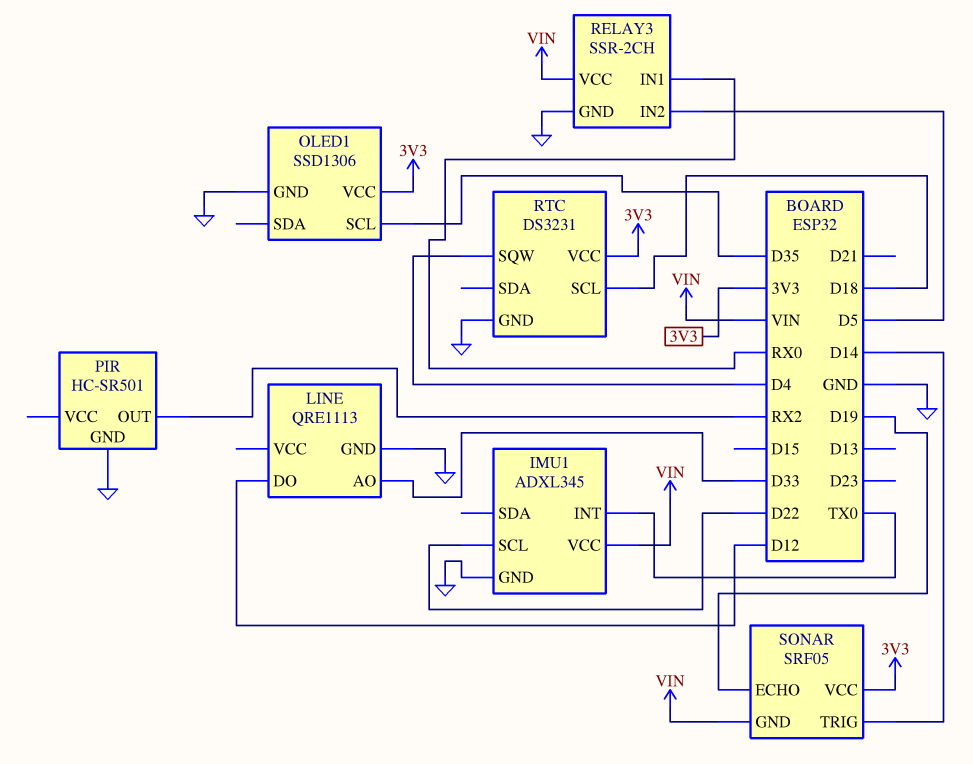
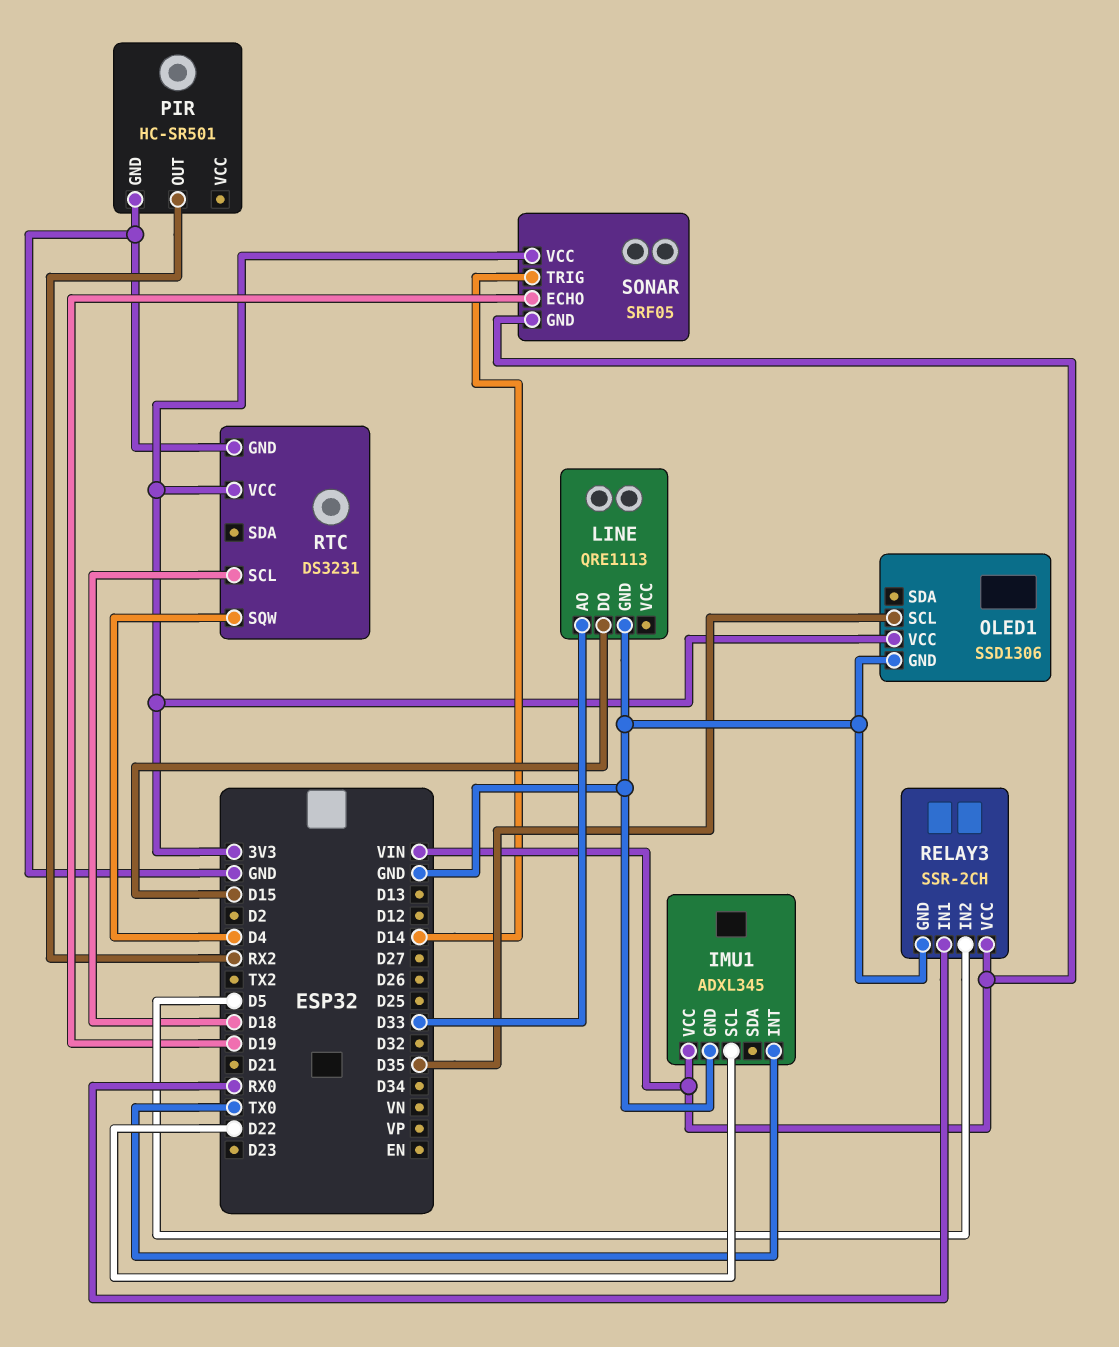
LINE pin DO: D12 -> D15

